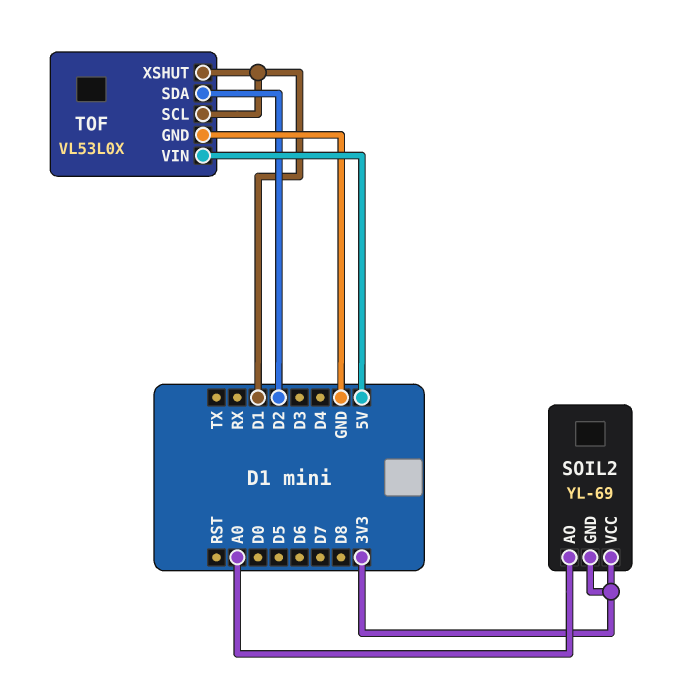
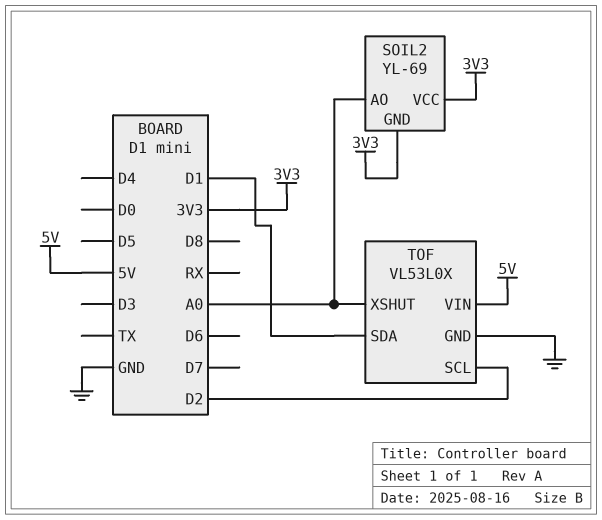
TOF pin SCL: D1 -> D2
TOF pin SDA: D2 -> D1
TOF pin XSHUT: D1 -> A0

